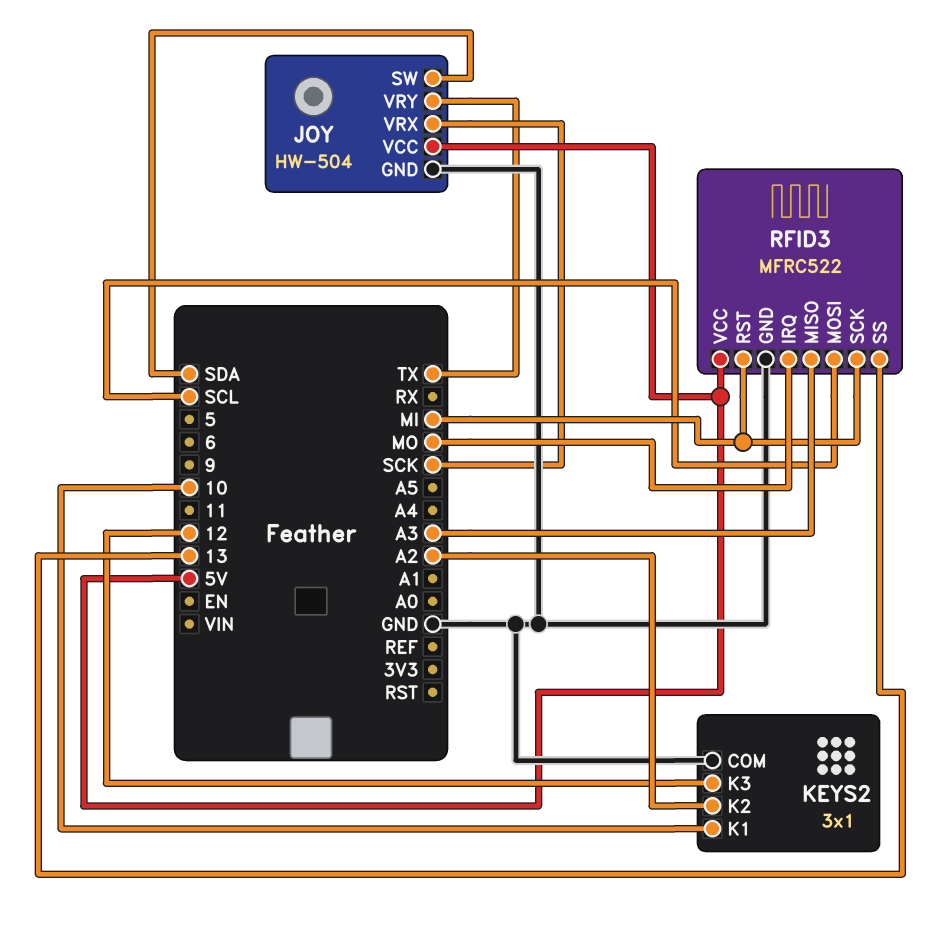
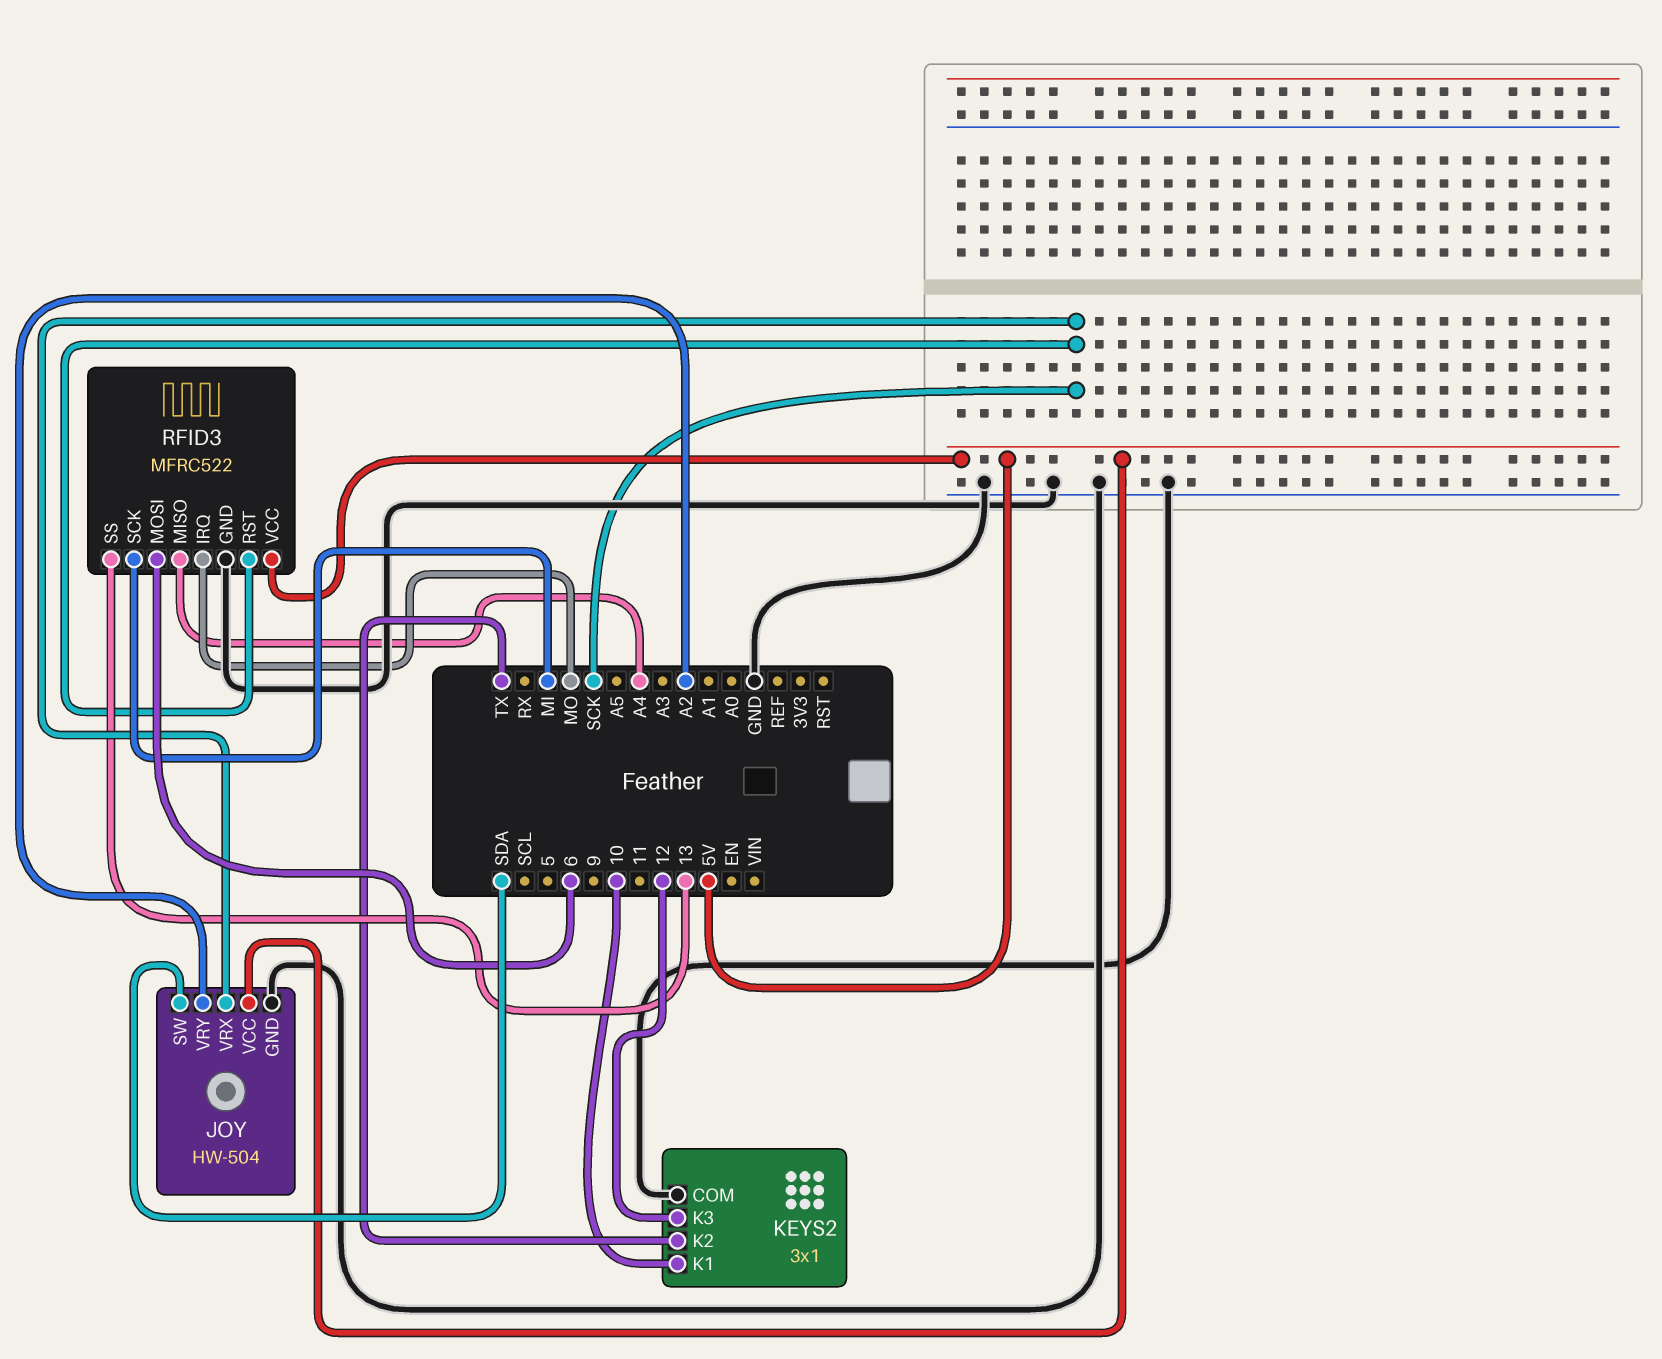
JOY pin VRY: TX -> A2
KEYS2 pin K2: A2 -> TX
RFID3 pin MISO: A3 -> A4
RFID3 pin MOSI: SCL -> 6
RFID3 pin RST: MI -> SCK

